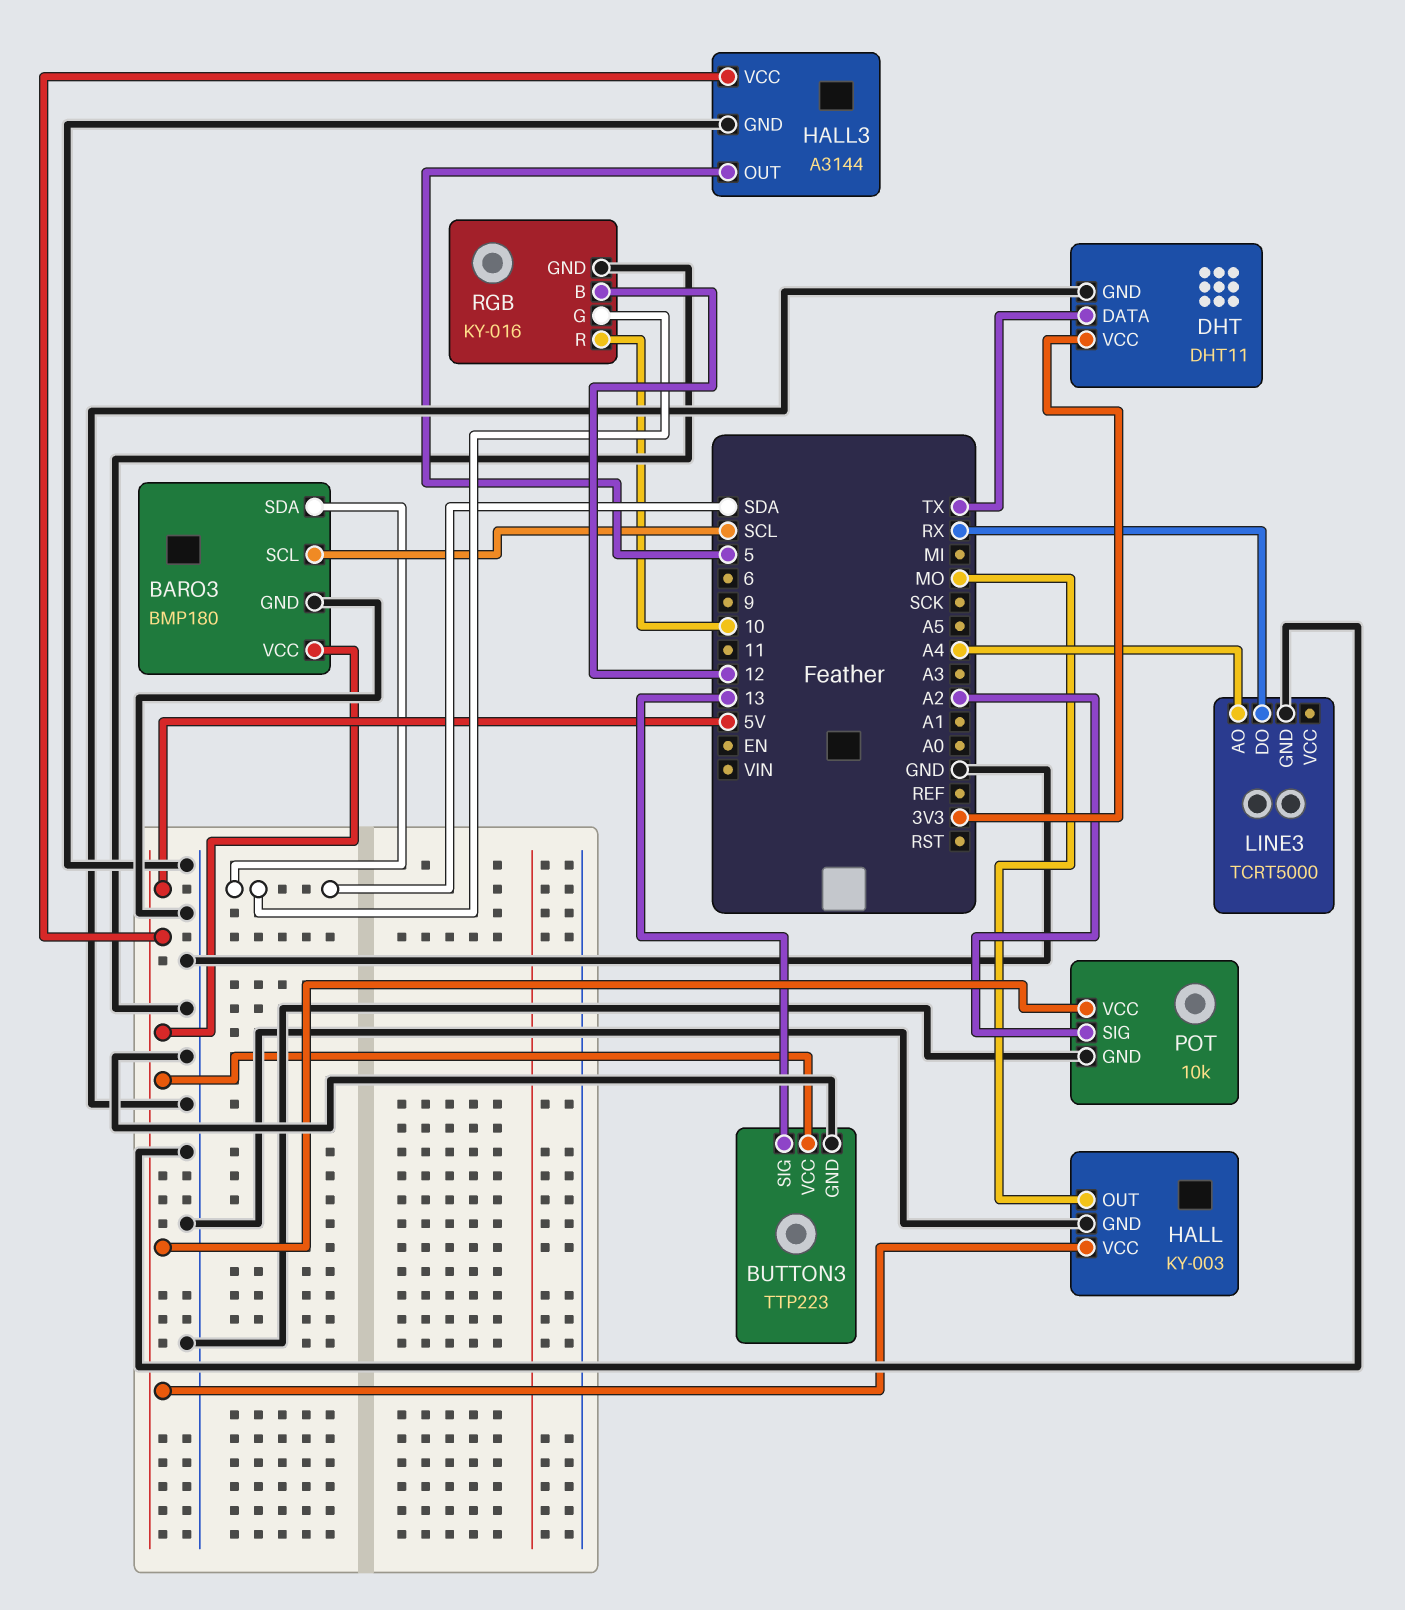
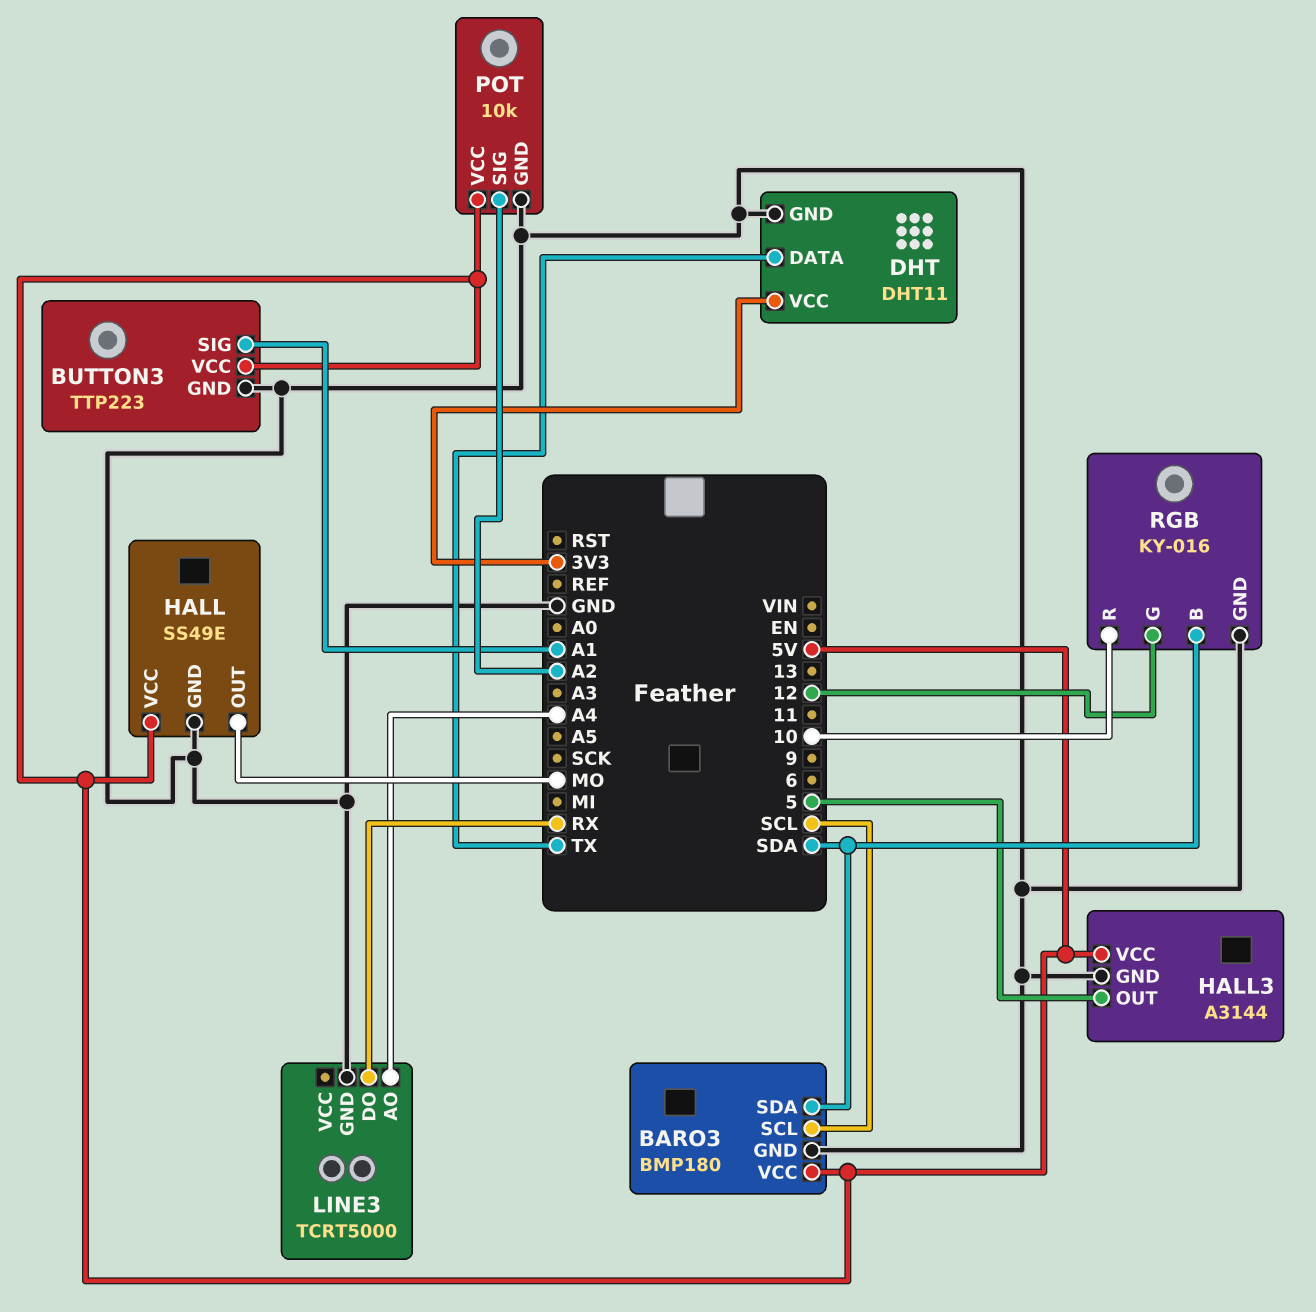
BUTTON3 pin SIG: 13 -> A1
HALL: KY-003 -> SS49E
RGB pin B: 12 -> SDA
RGB pin G: SDA -> 12

